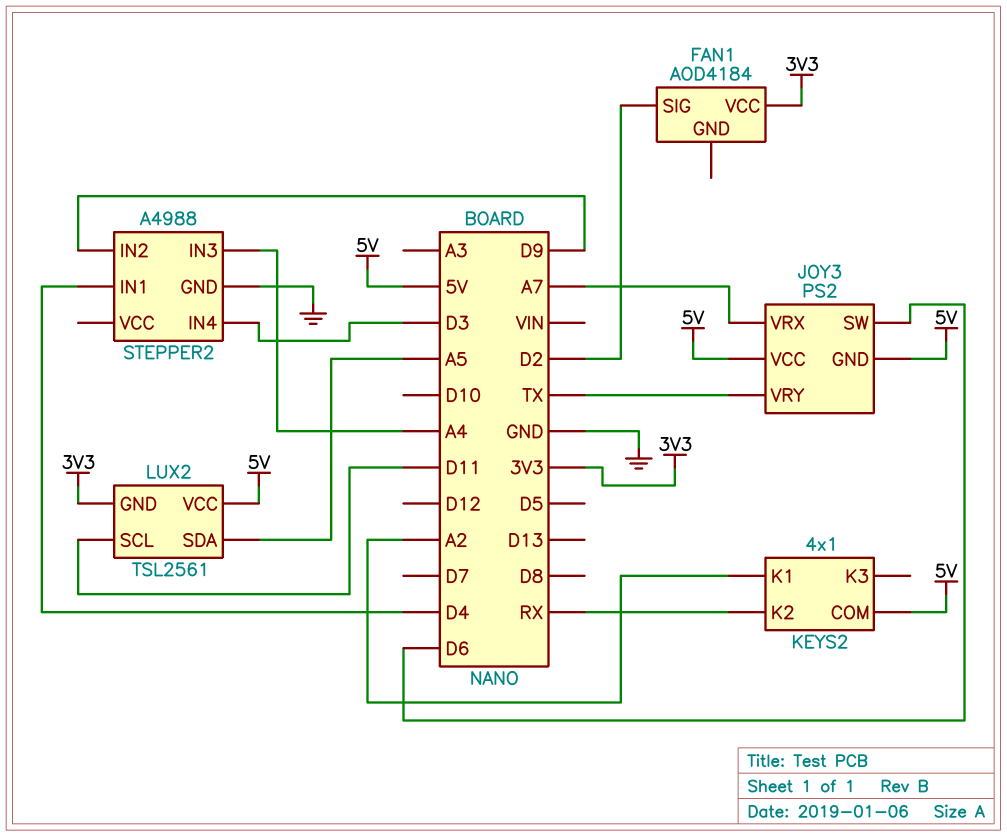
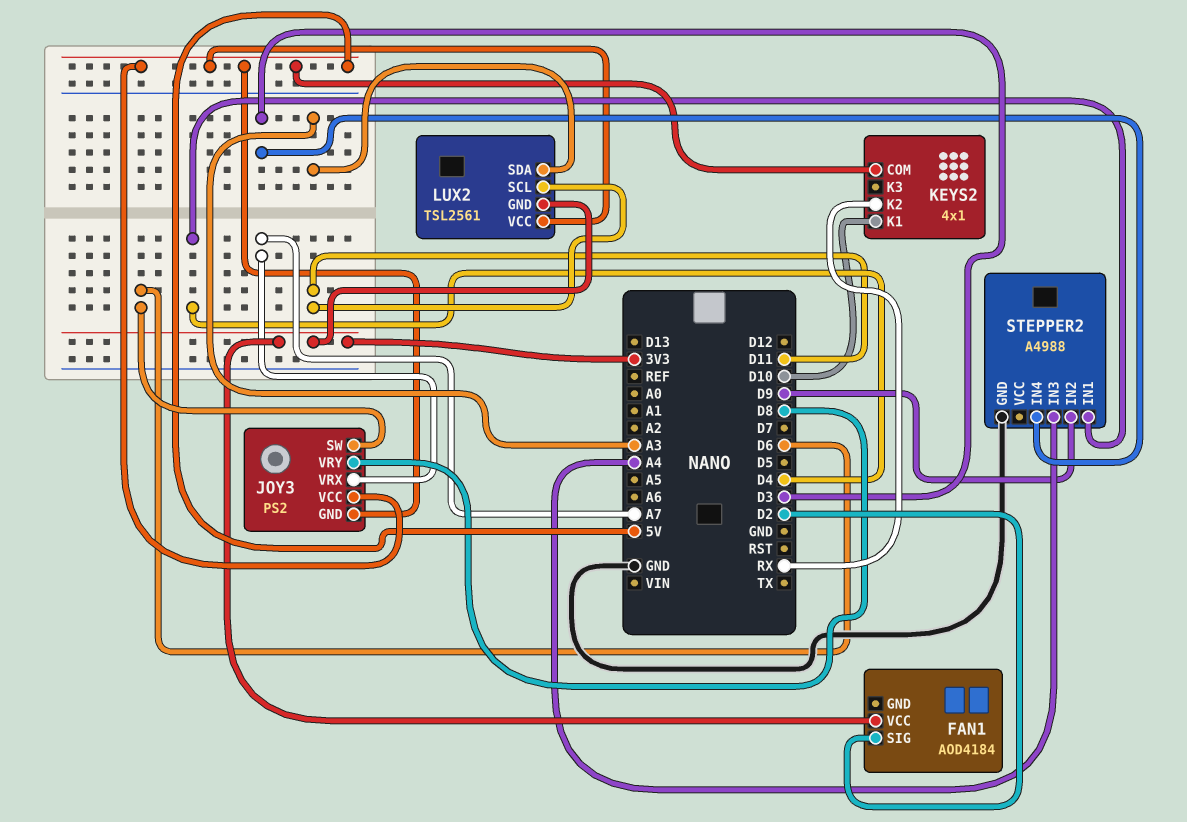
JOY3 pin VRY: TX -> D8
KEYS2 pin K1: A2 -> D10
LUX2 pin SDA: A5 -> A3

